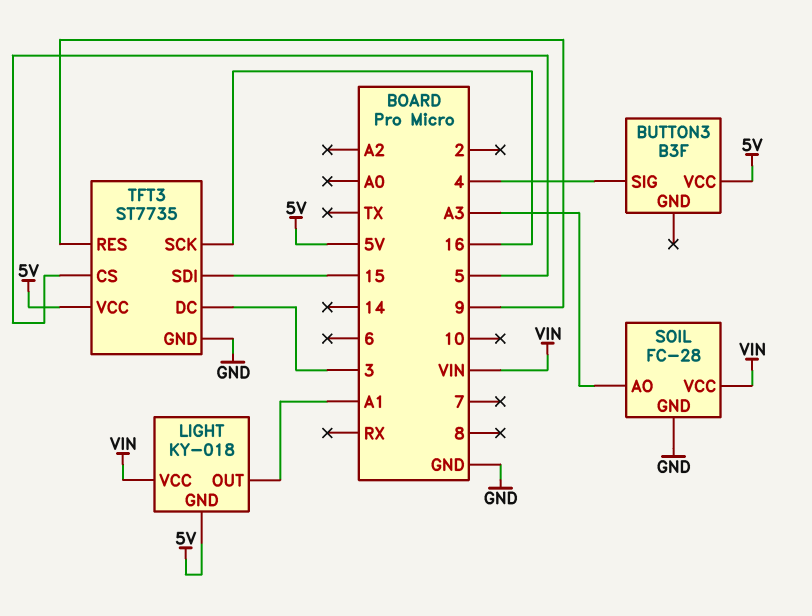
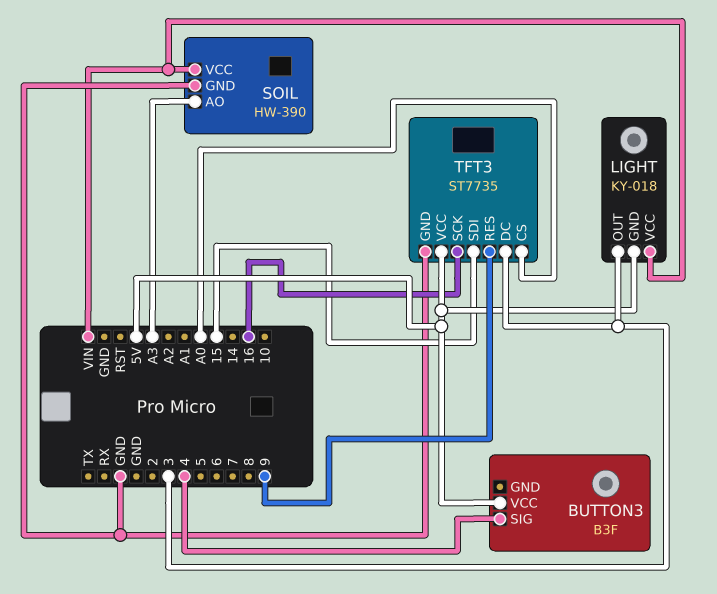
LIGHT pin OUT: A1 -> 3
SOIL: FC-28 -> HW-390
TFT3 pin CS: 5 -> A0

